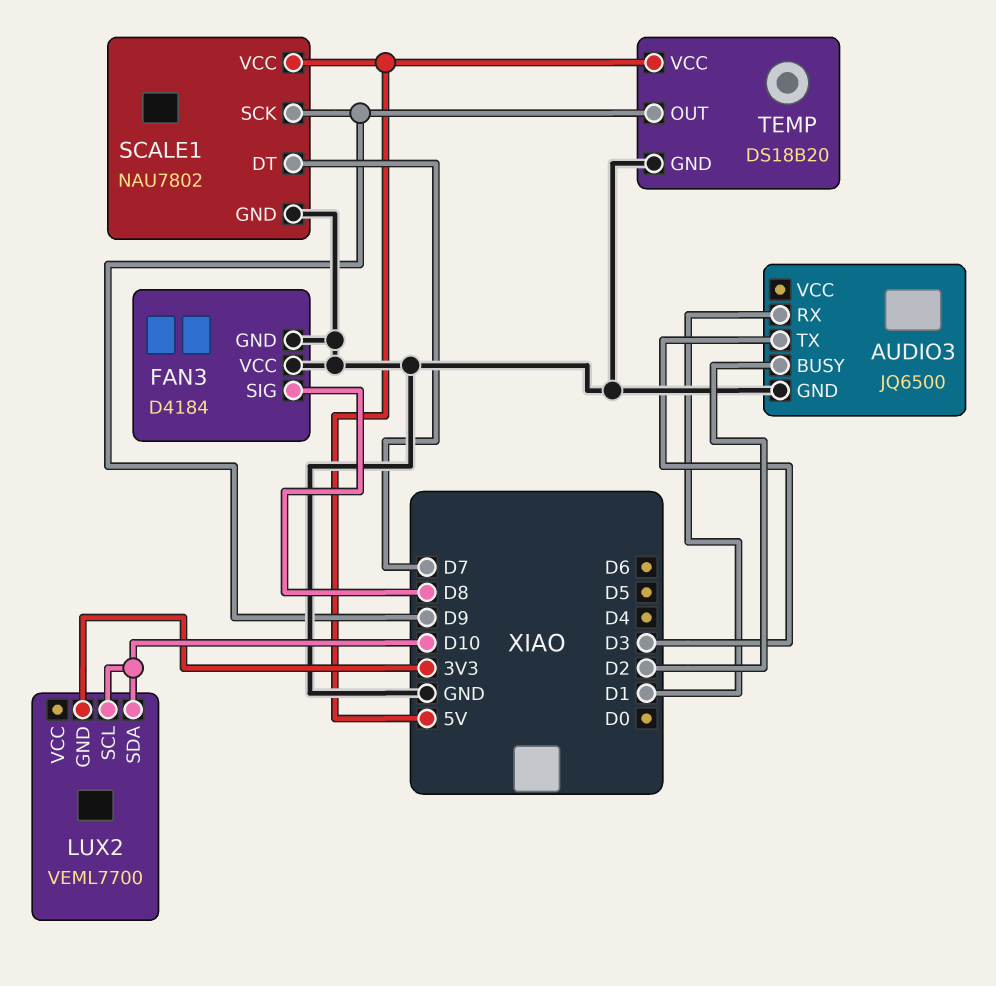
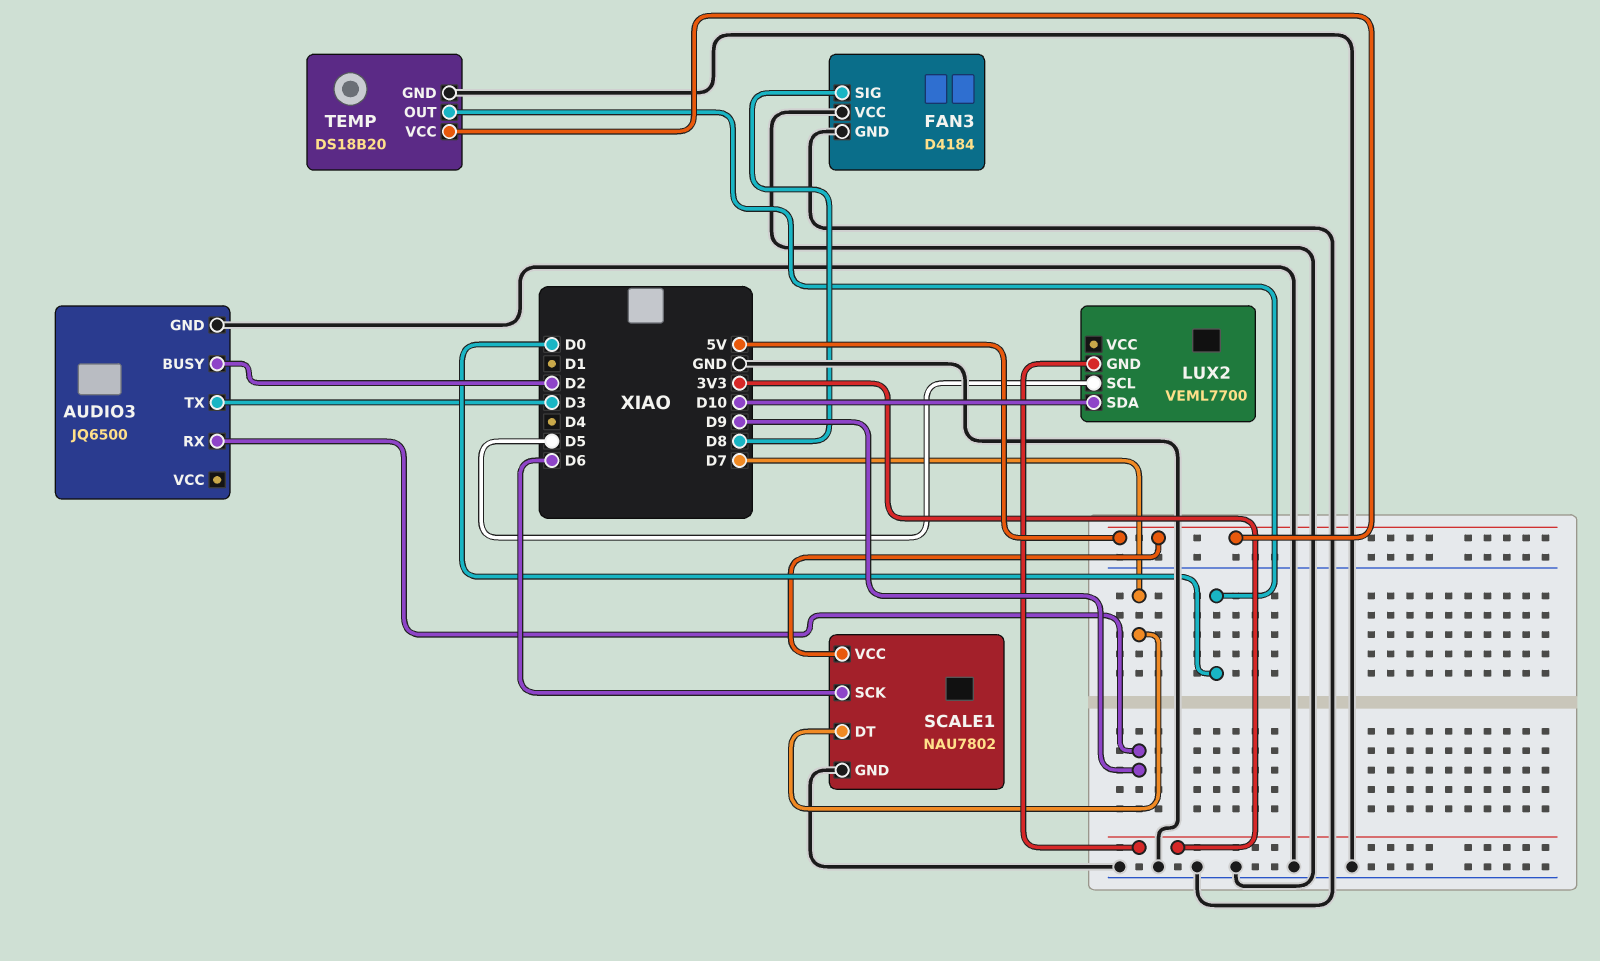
AUDIO3 pin RX: D1 -> D9
LUX2 pin SCL: D10 -> D5
SCALE1 pin SCK: D9 -> D6
TEMP pin OUT: D9 -> D0

